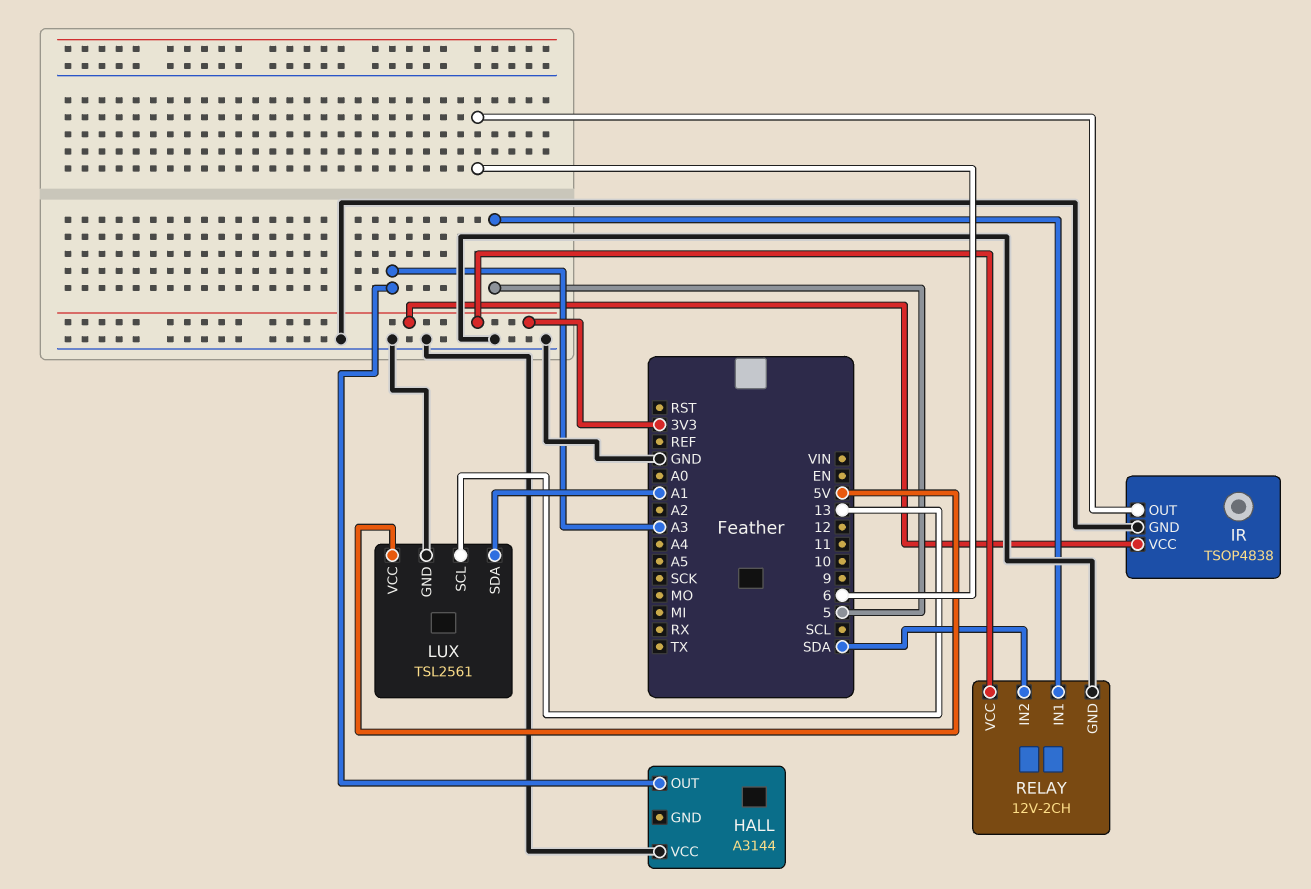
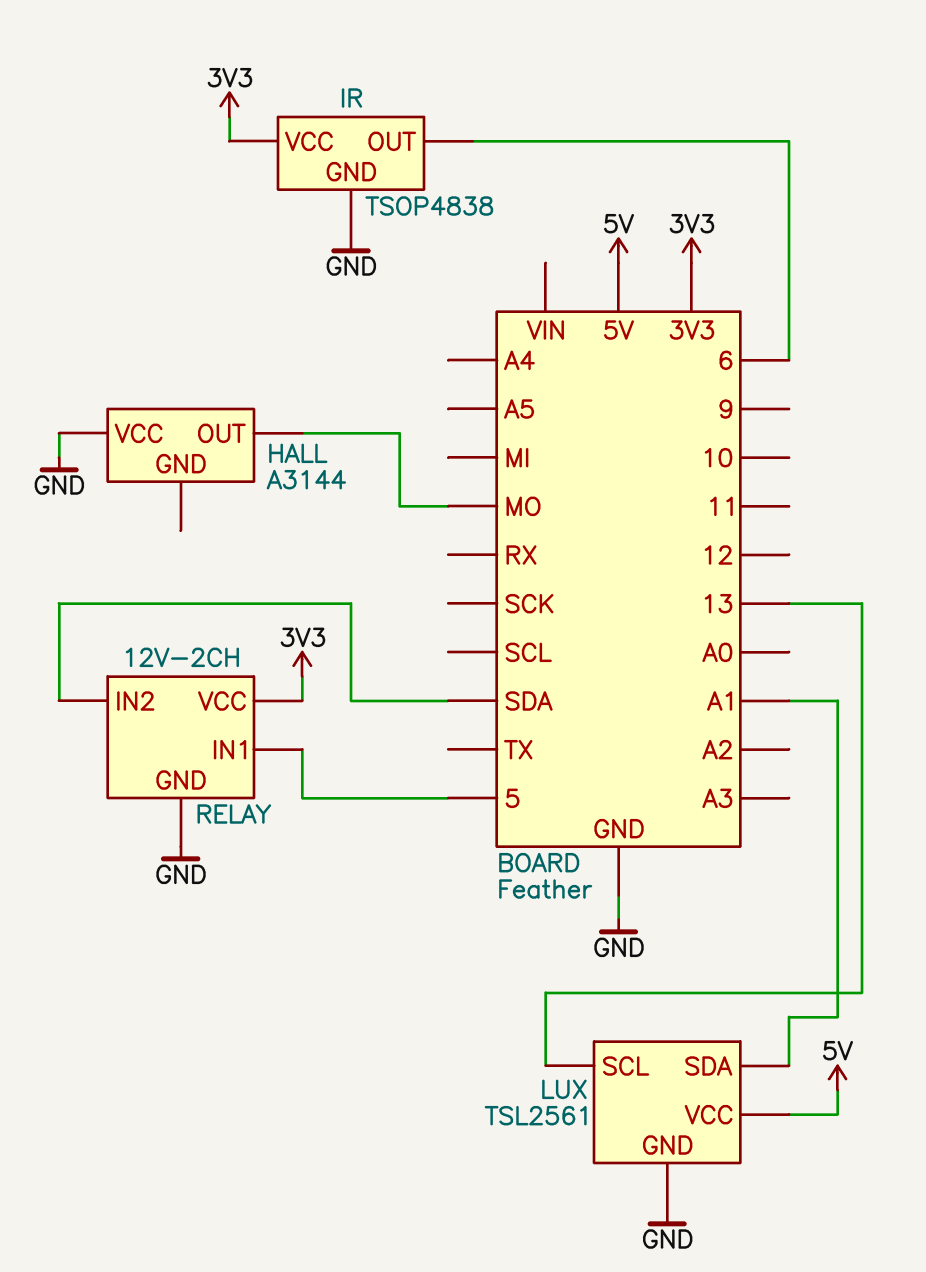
HALL pin OUT: A3 -> MO

